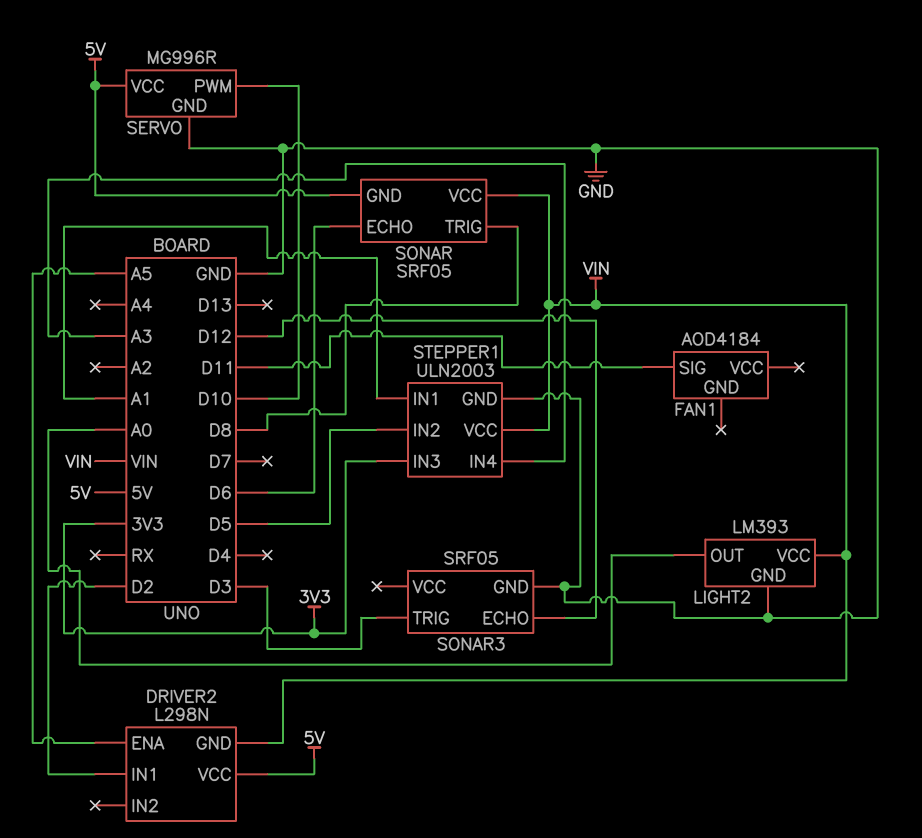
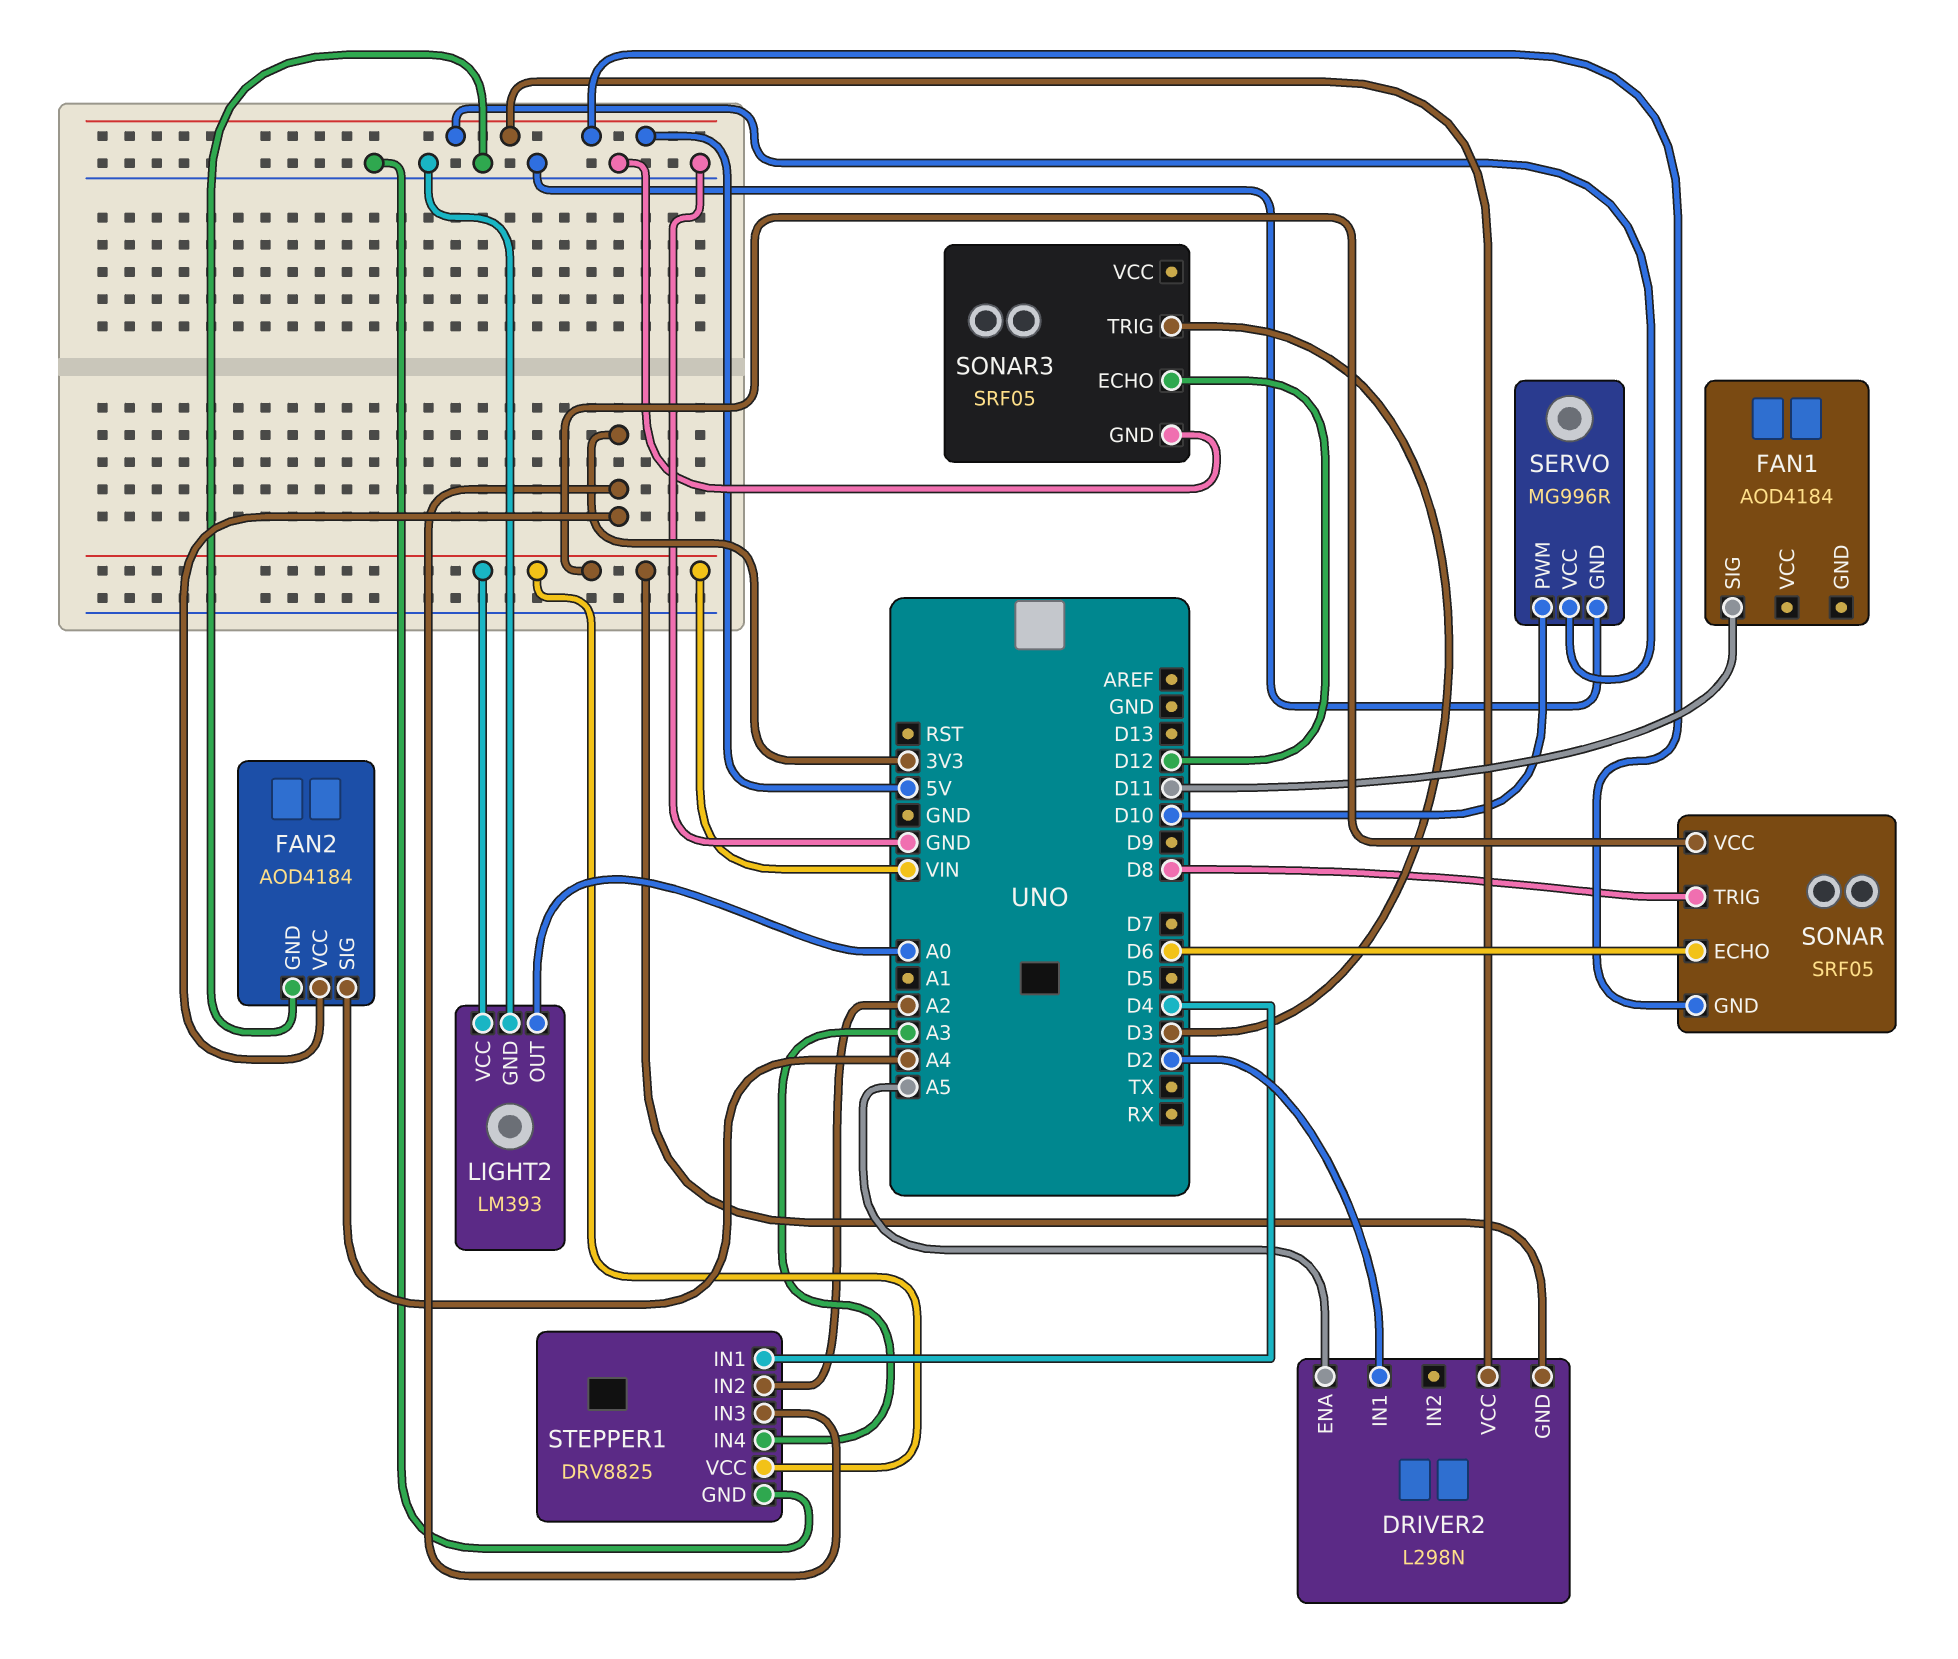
FAN2: none -> AOD4184
FAN2 pin GND: none -> GND
FAN2 pin SIG: none -> A4
FAN2 pin VCC: none -> 3V3
STEPPER1: ULN2003 -> DRV8825
STEPPER1 pin IN1: A1 -> D4
STEPPER1 pin IN2: D5 -> A2

